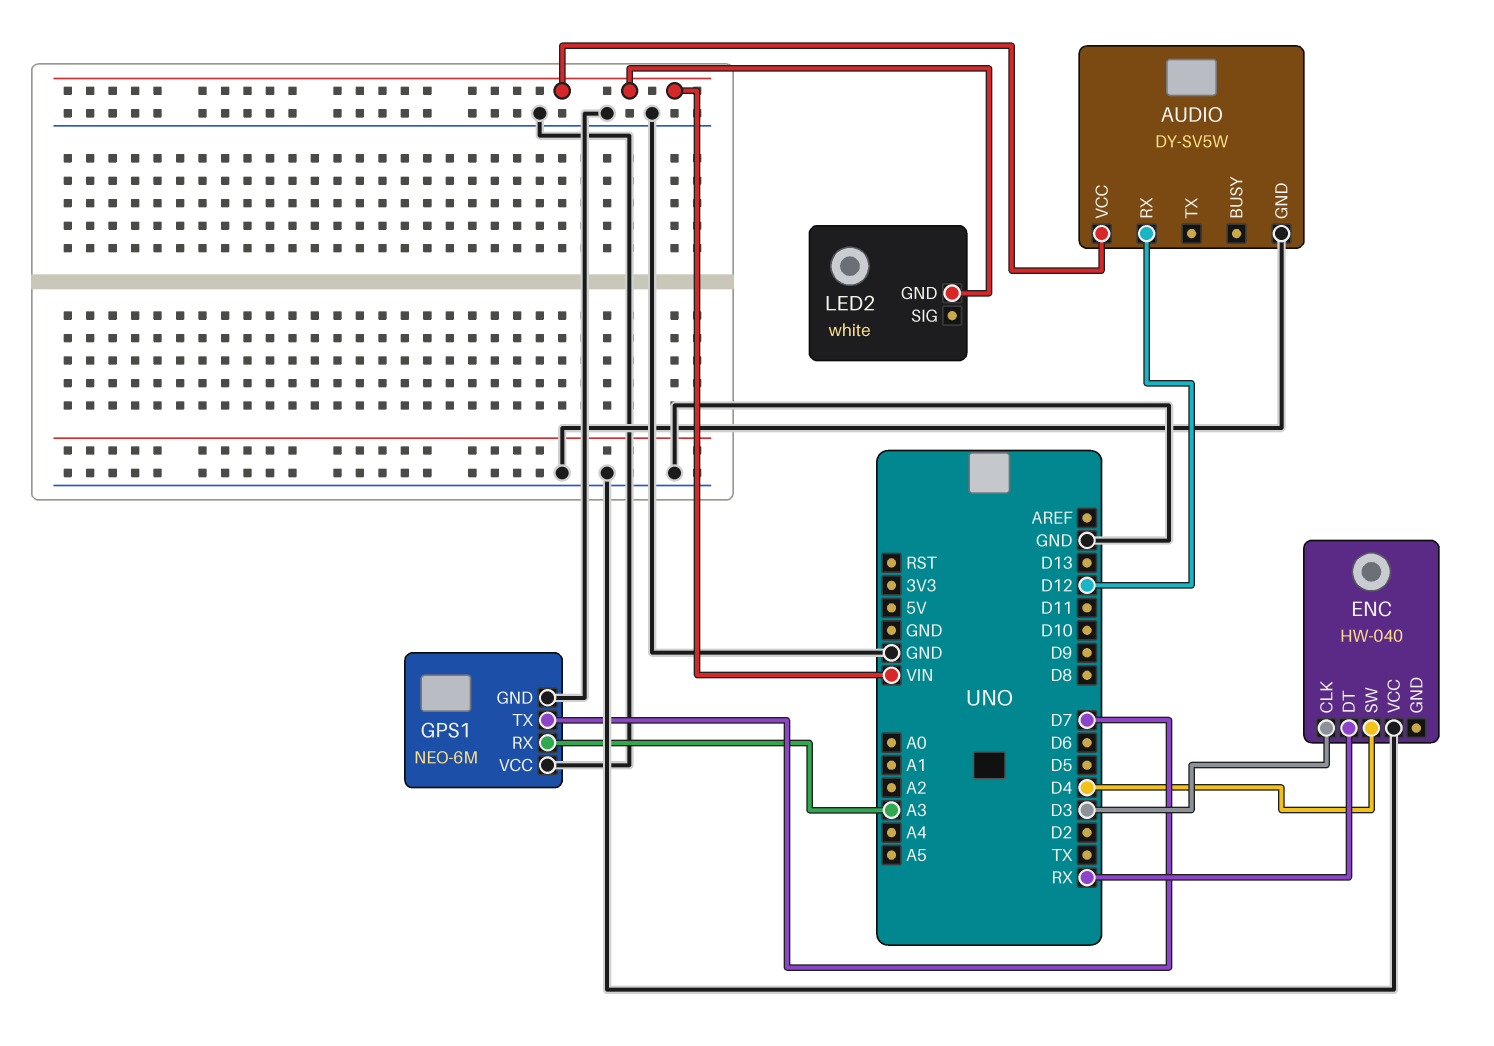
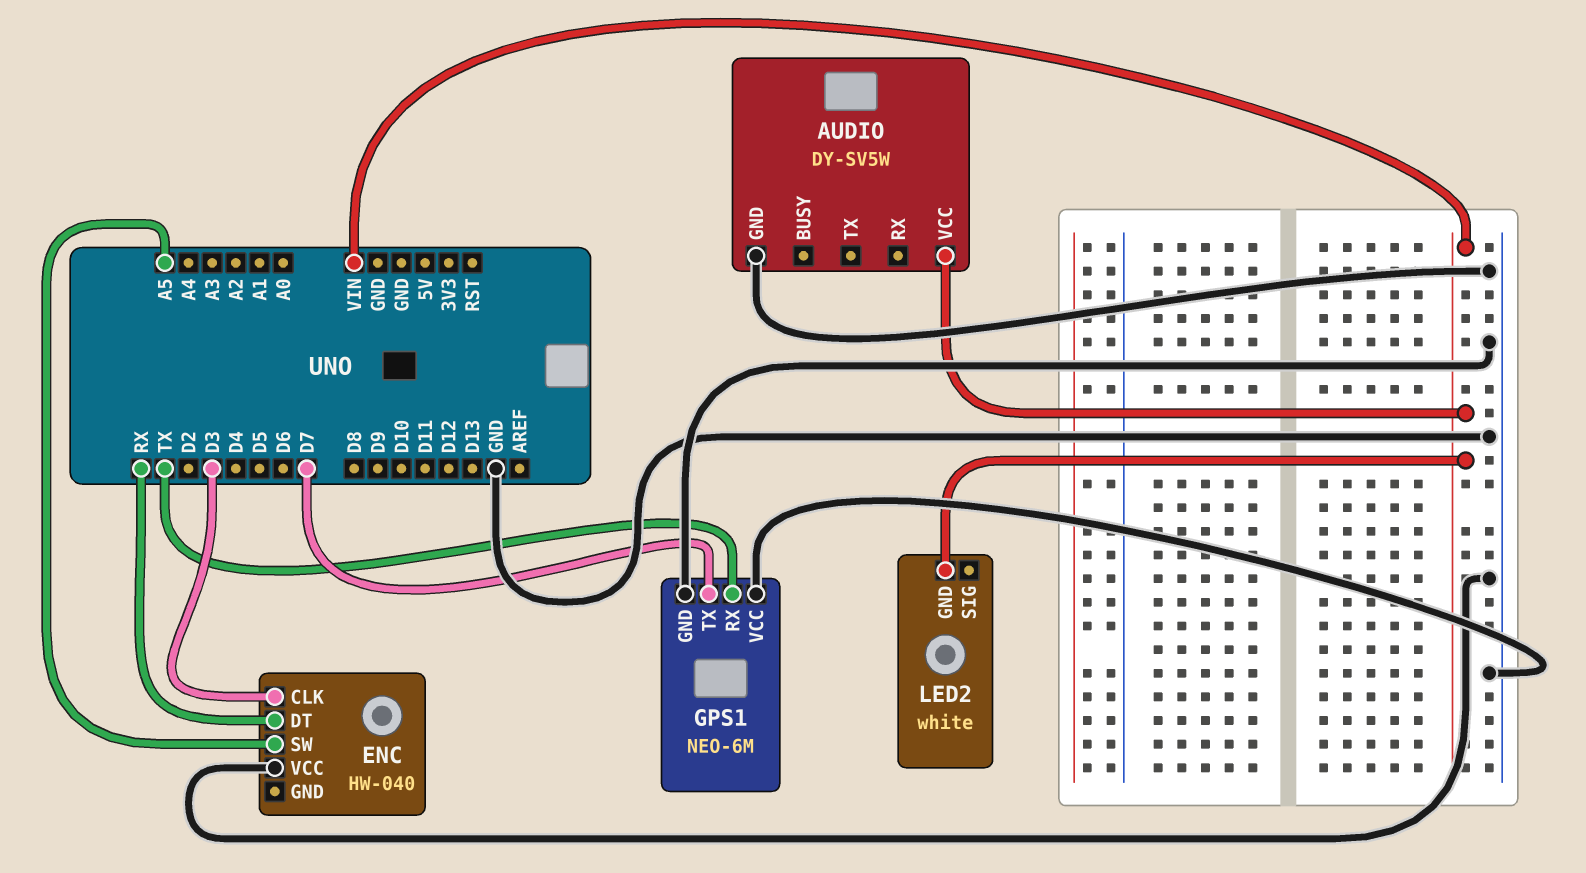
AUDIO pin RX: D12 -> none
ENC pin SW: D4 -> A5
GPS1 pin RX: A3 -> TX

